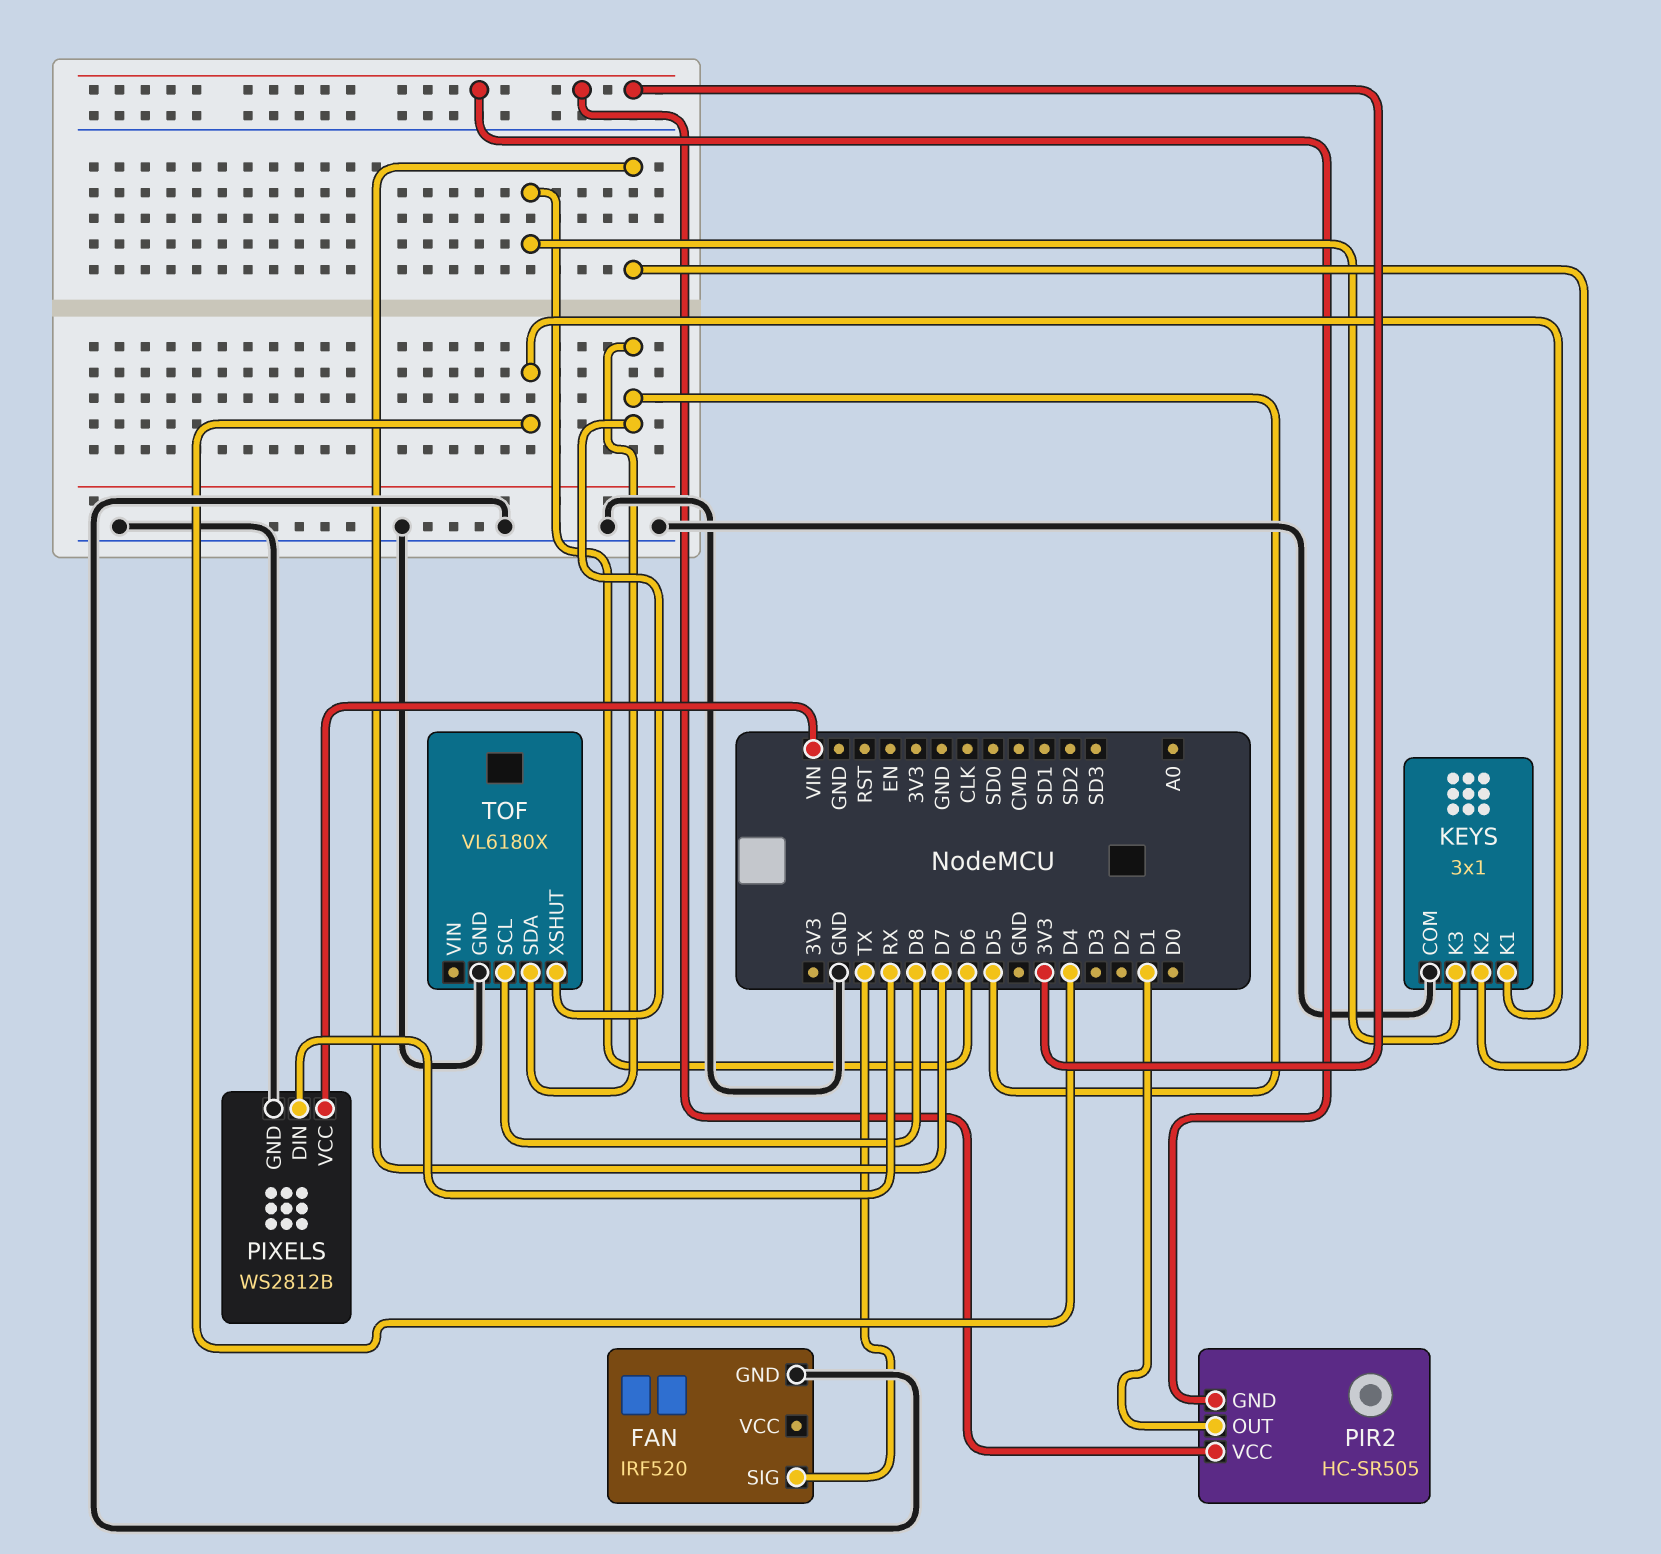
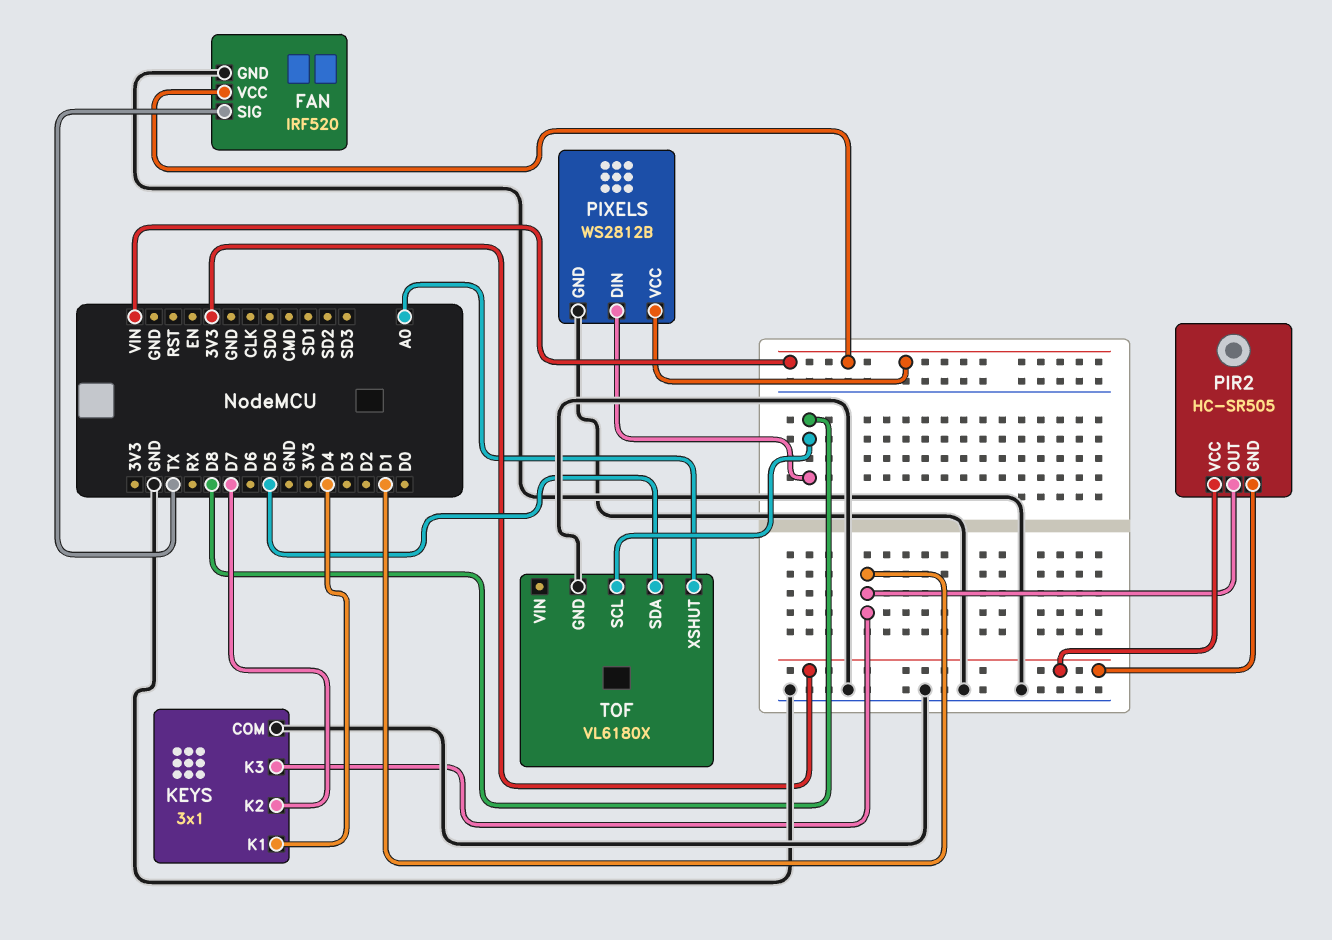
FAN pin VCC: none -> VIN
KEYS pin K3: D6 -> D1
PIXELS pin DIN: RX -> D8
TOF pin XSHUT: D5 -> A0

